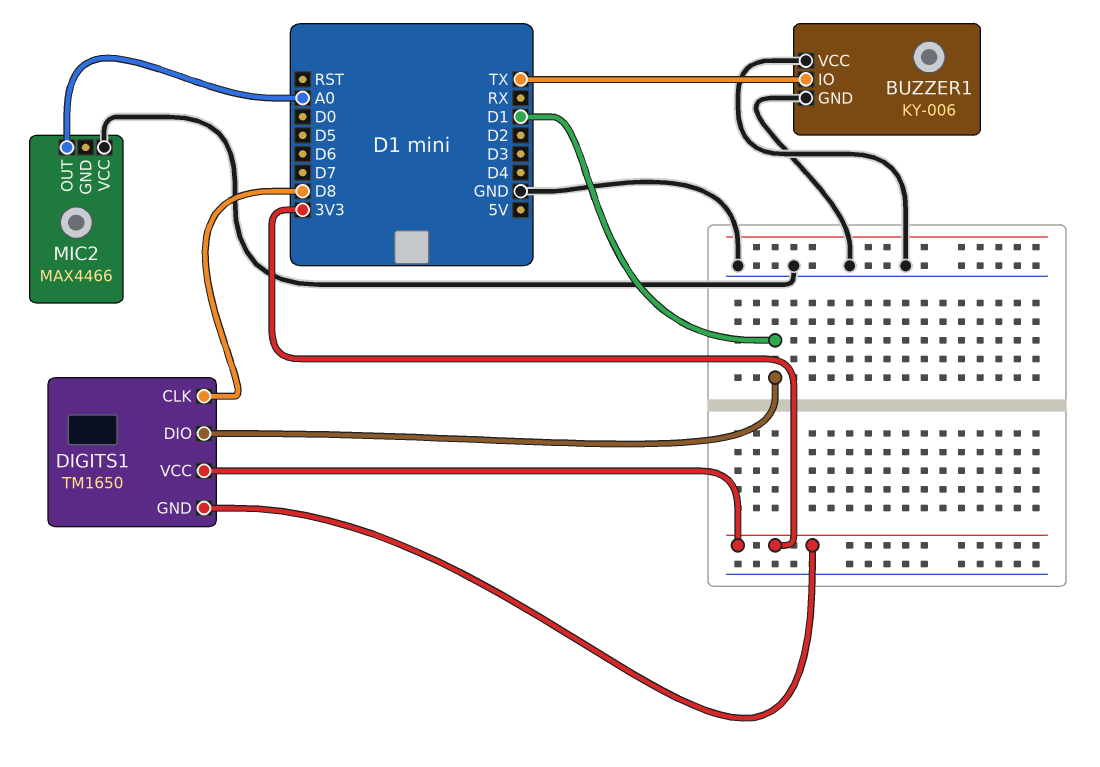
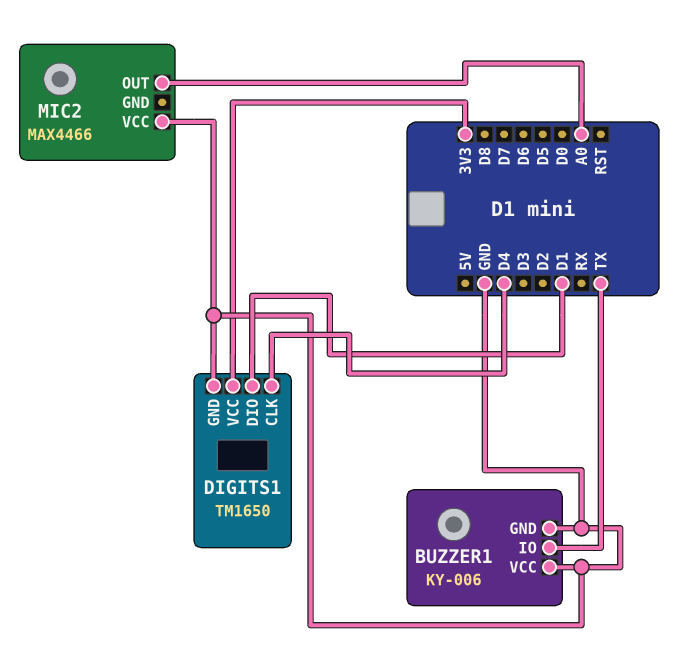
DIGITS1 pin CLK: D8 -> D4
DIGITS1 pin GND: 3V3 -> GND

